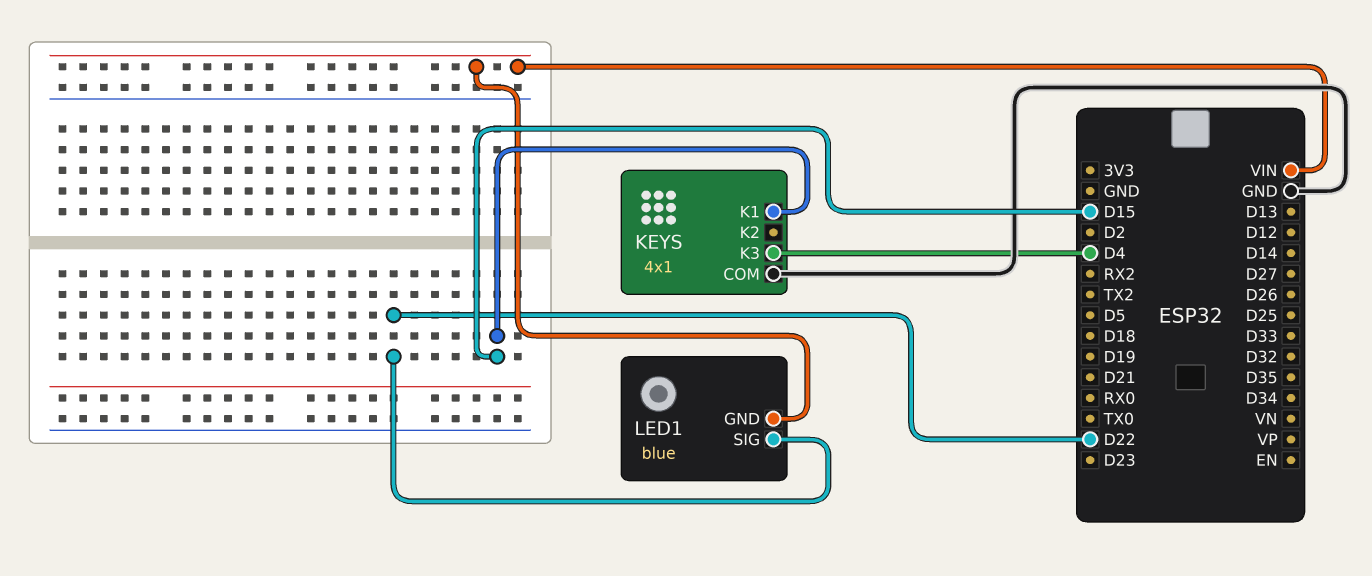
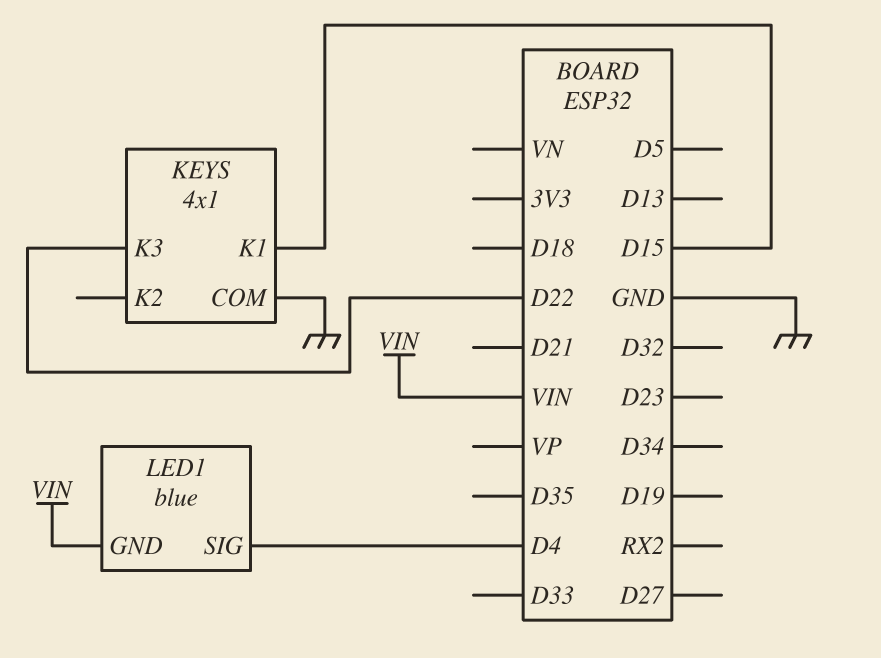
KEYS pin K3: D4 -> D22
LED1 pin SIG: D22 -> D4

